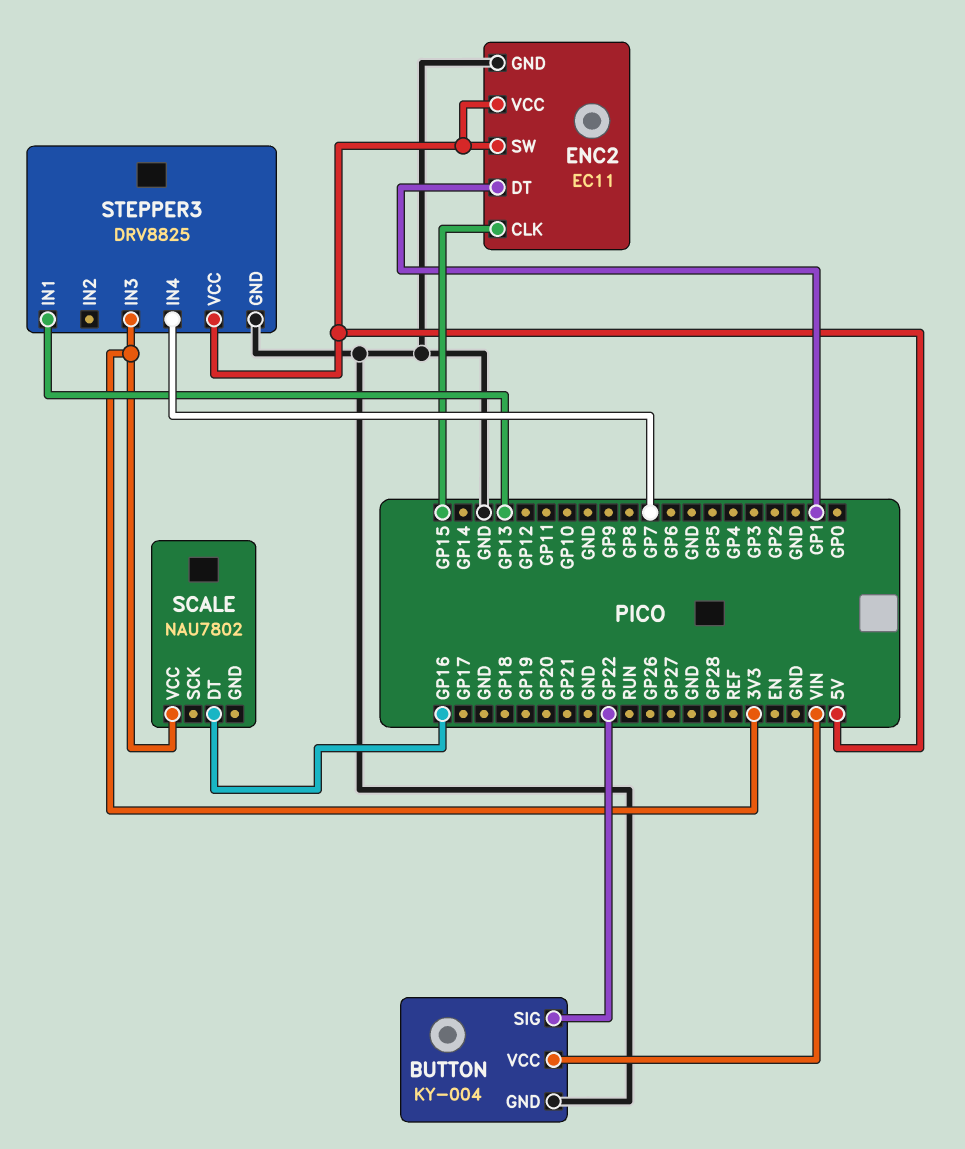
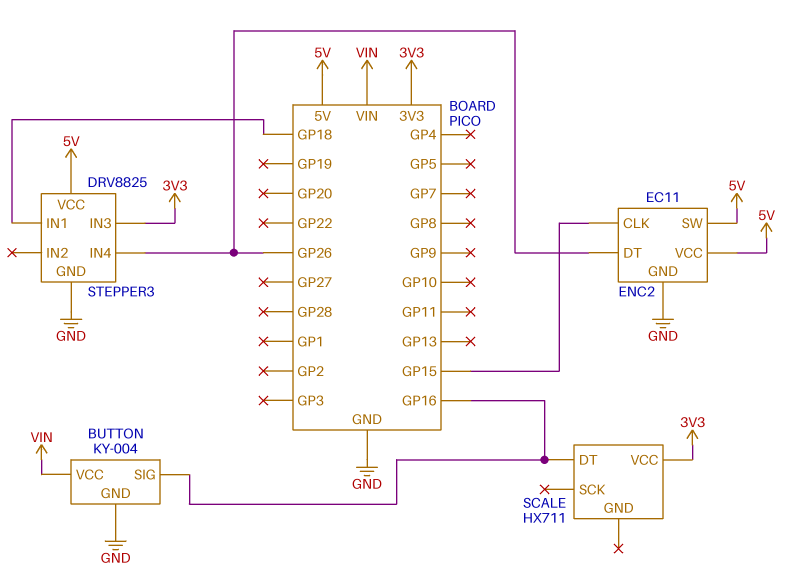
BUTTON pin SIG: GP22 -> GP16
ENC2 pin DT: GP1 -> GP26
SCALE: NAU7802 -> HX711
STEPPER3 pin IN1: GP13 -> GP18
STEPPER3 pin IN4: GP7 -> GP26

